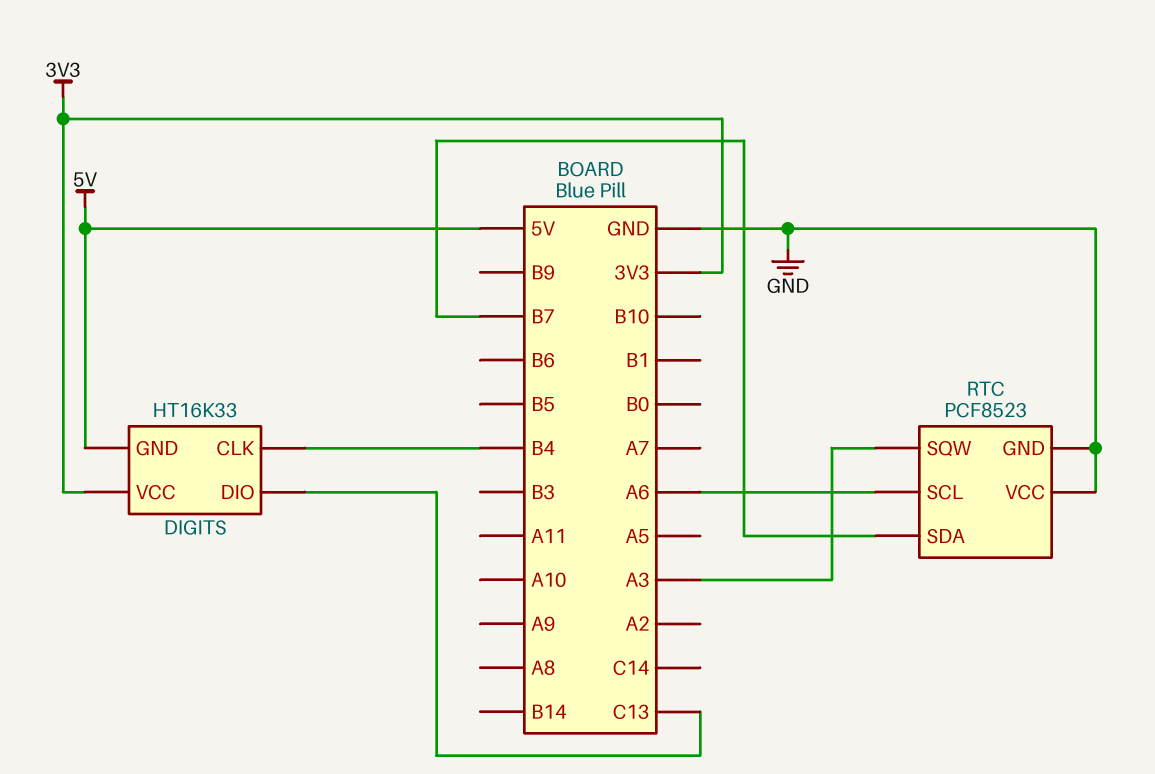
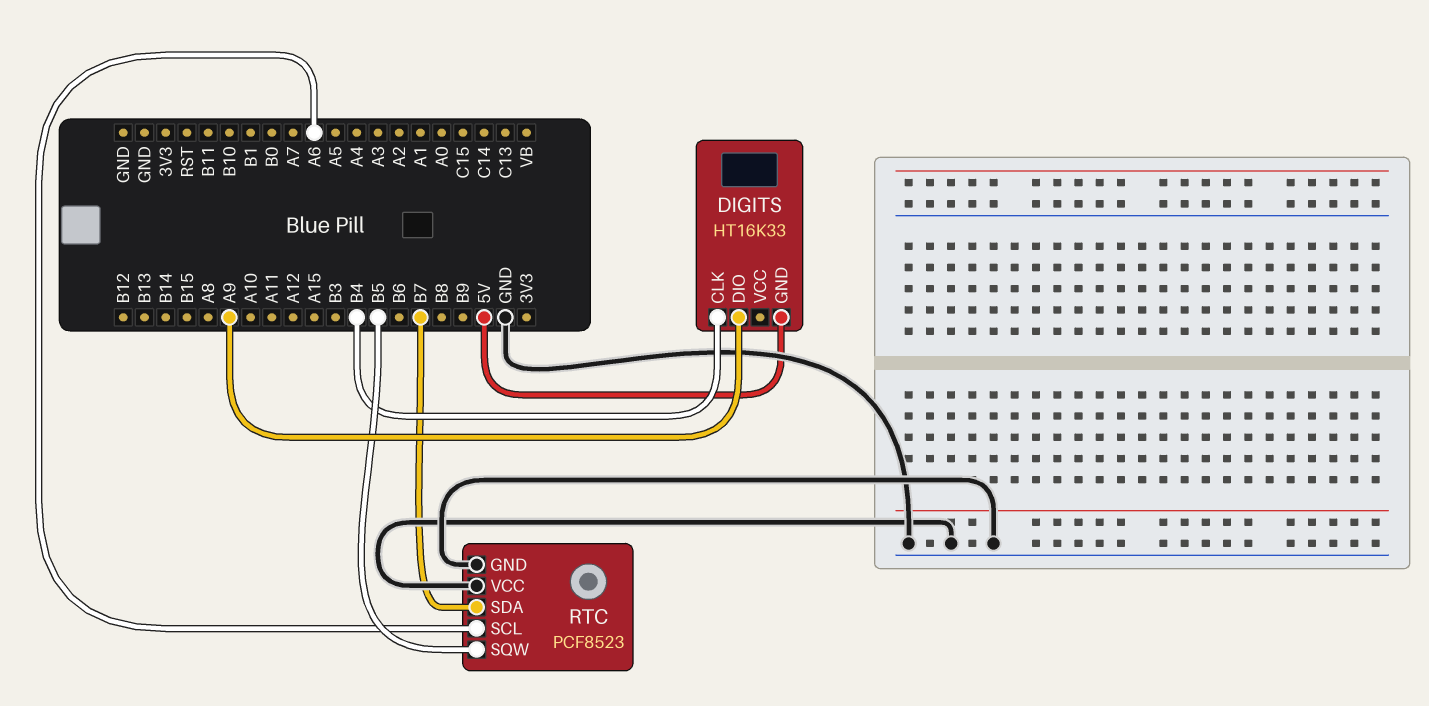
DIGITS pin DIO: C13 -> A9
DIGITS pin VCC: 3V3 -> none
RTC pin SQW: A3 -> B5

